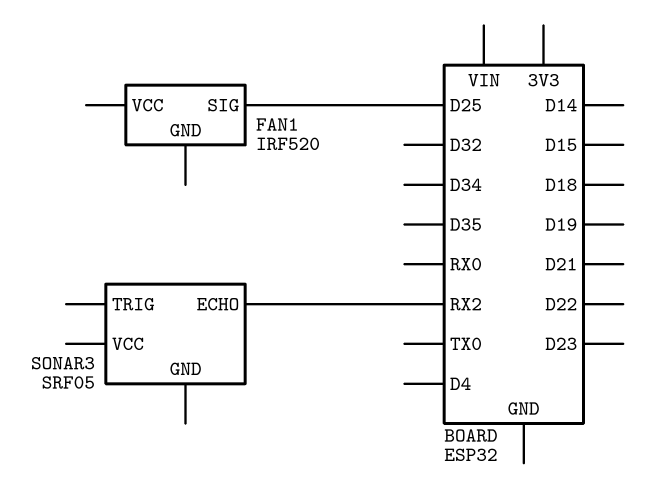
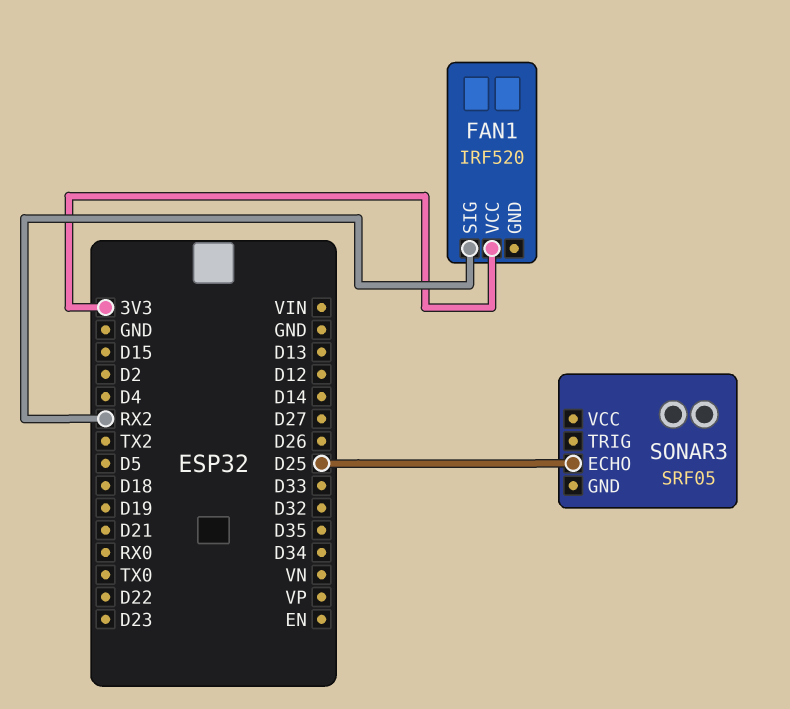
FAN1 pin SIG: D25 -> RX2
FAN1 pin VCC: none -> 3V3
SONAR3 pin ECHO: RX2 -> D25

